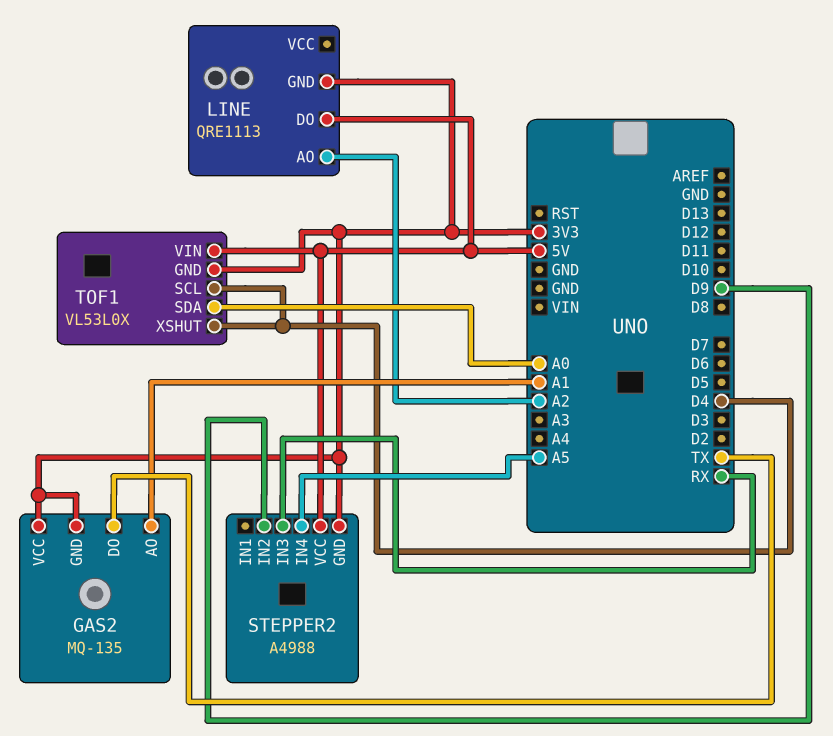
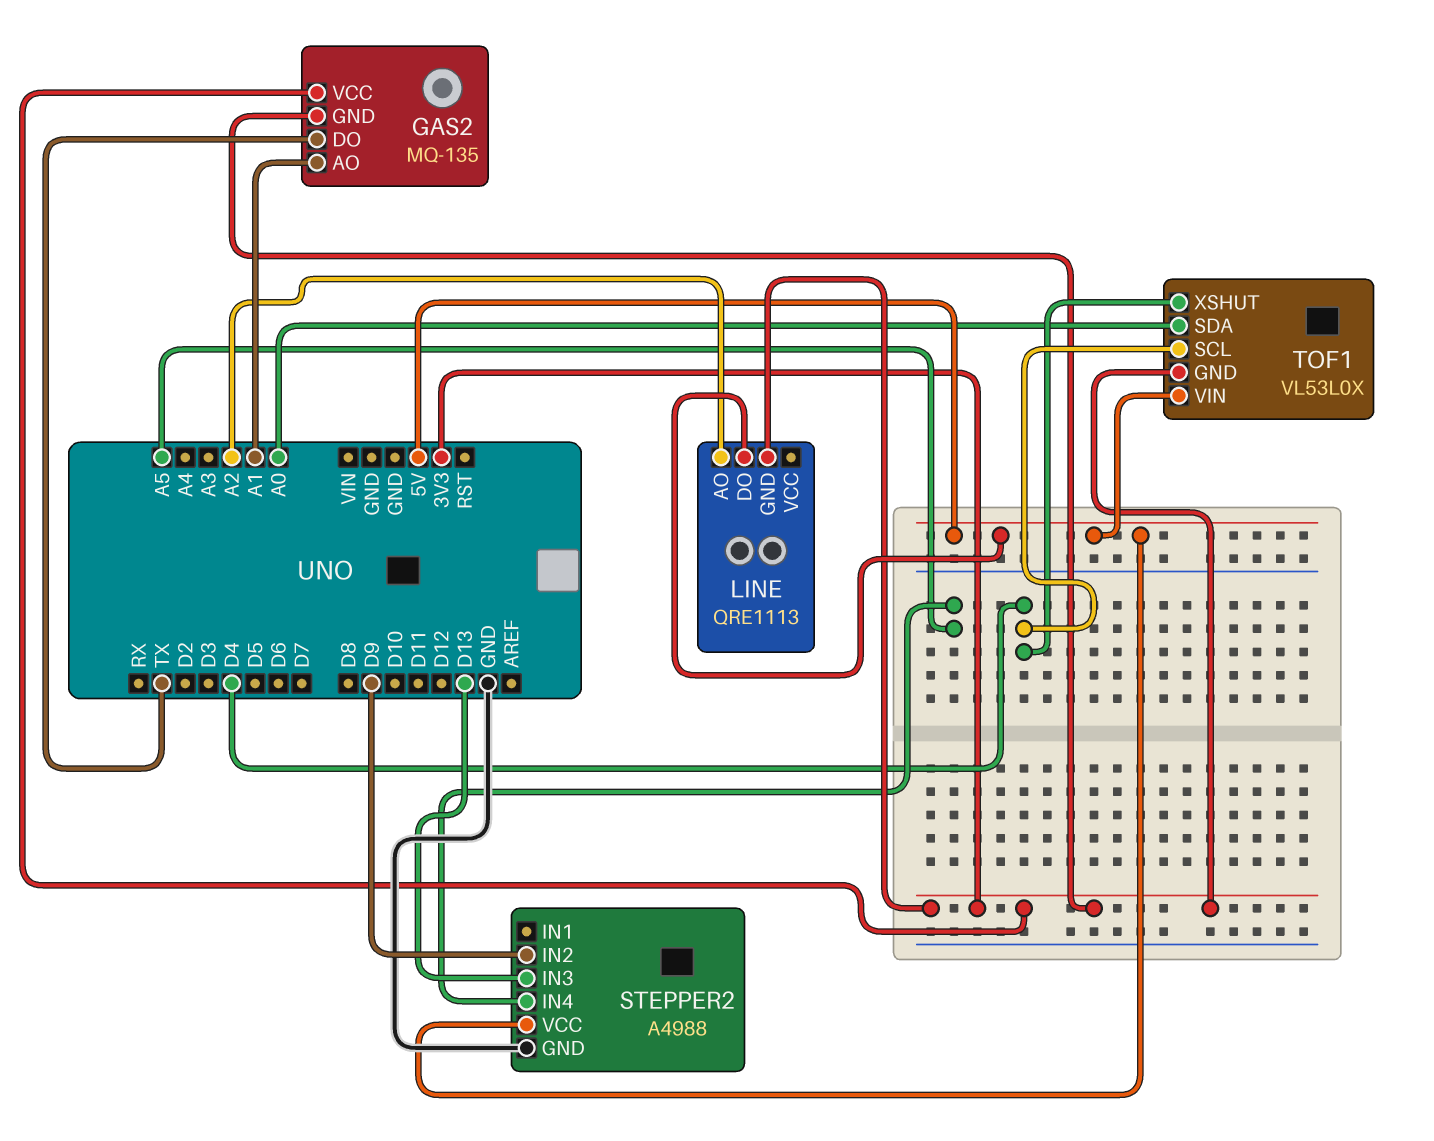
STEPPER2 pin GND: 3V3 -> GND
STEPPER2 pin IN3: RX -> D13

